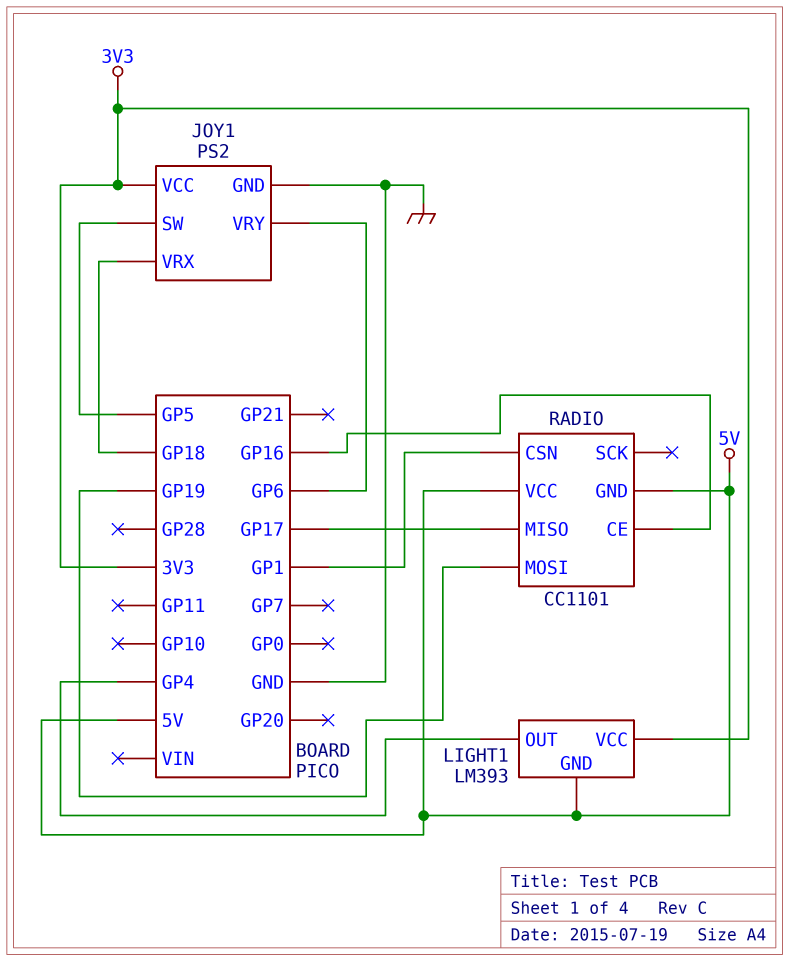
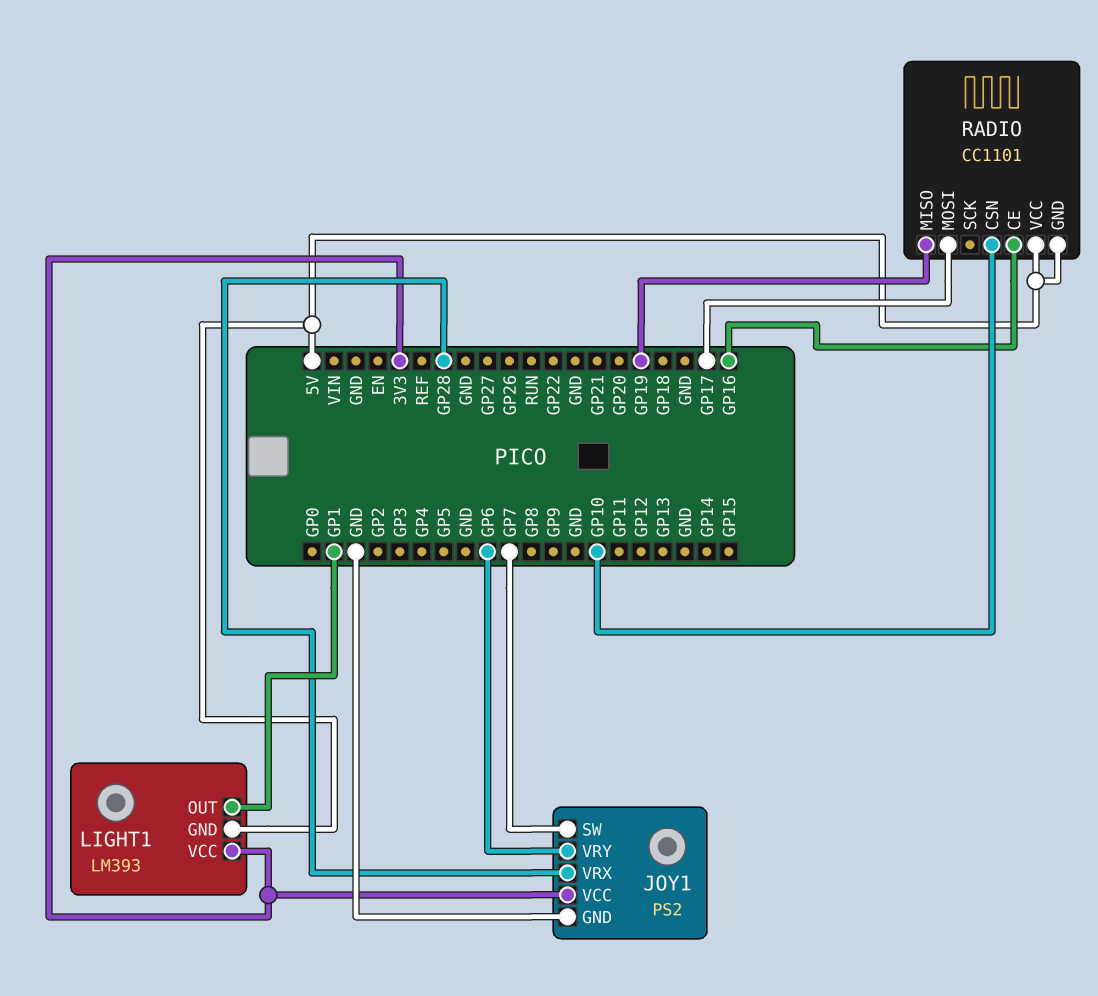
JOY1 pin SW: GP5 -> GP7
JOY1 pin VRX: GP18 -> GP28
LIGHT1 pin OUT: GP4 -> GP1
RADIO pin CSN: GP1 -> GP10
RADIO pin MISO: GP17 -> GP19
RADIO pin MOSI: GP19 -> GP17

